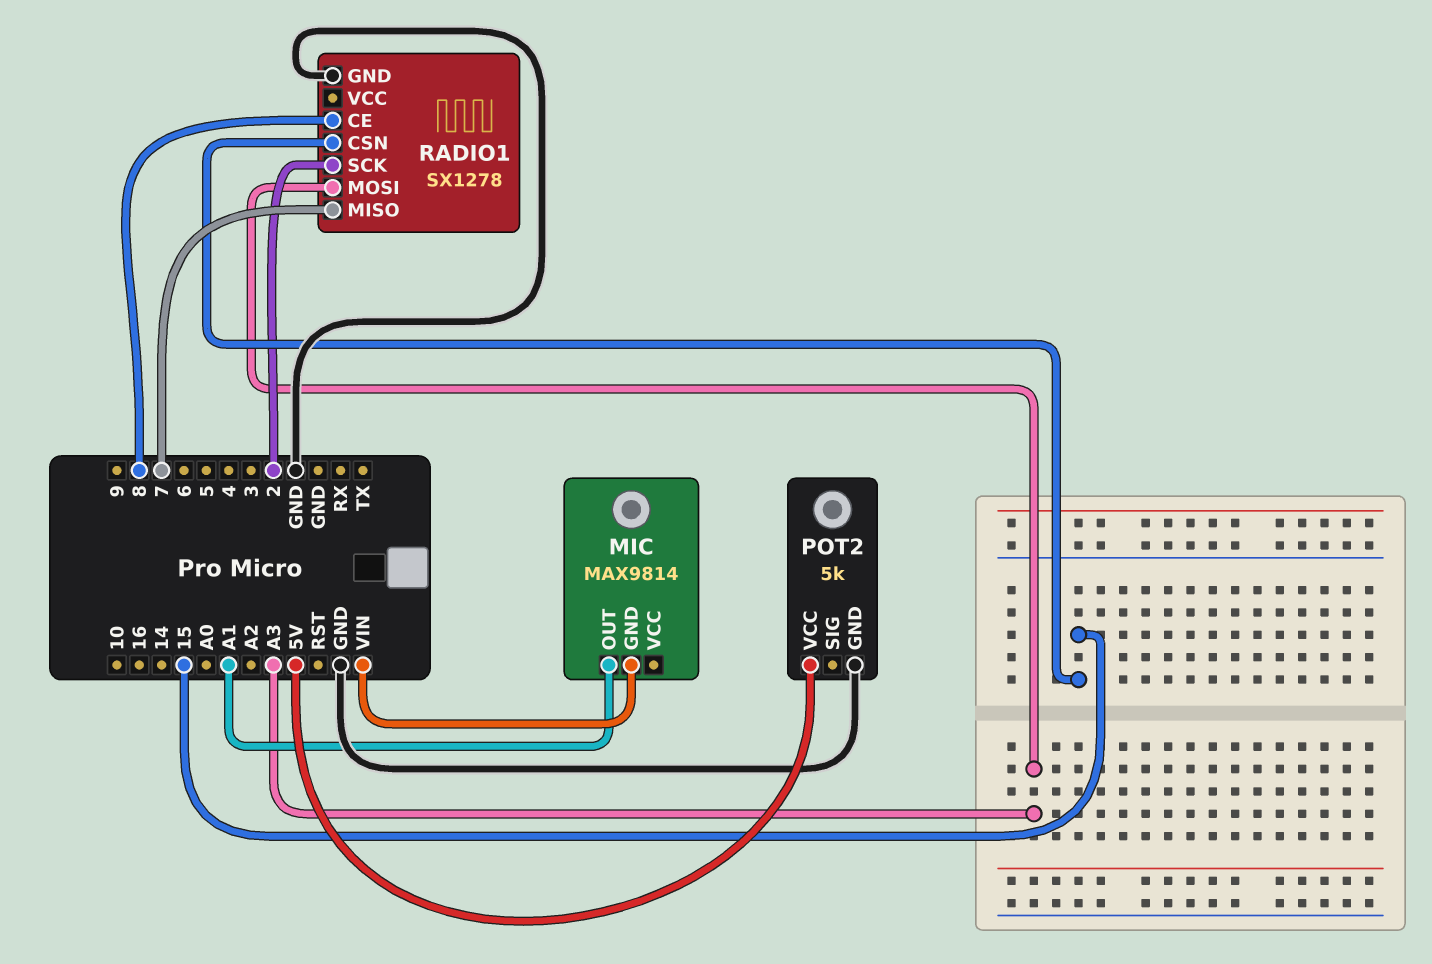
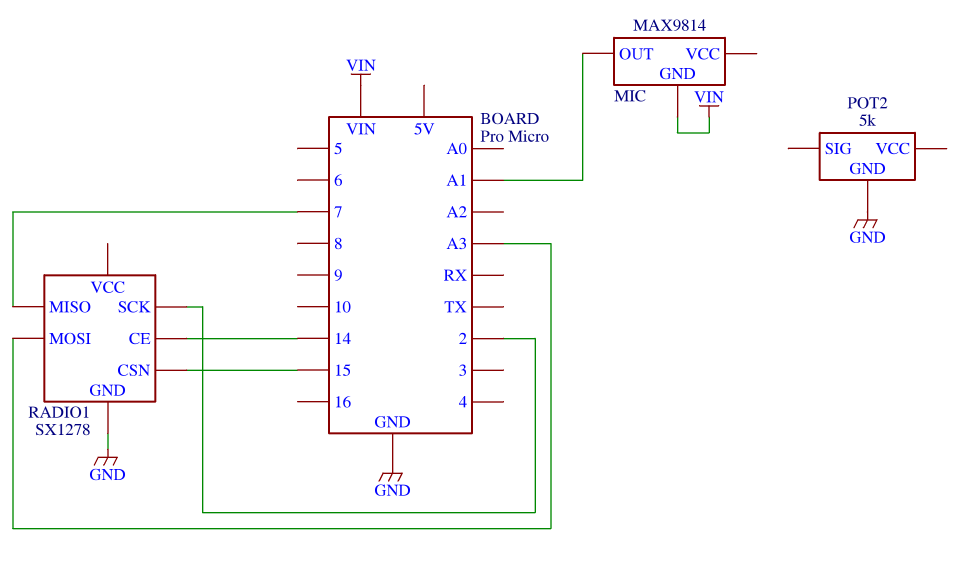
POT2 pin VCC: 5V -> none
RADIO1 pin CE: 8 -> 14

